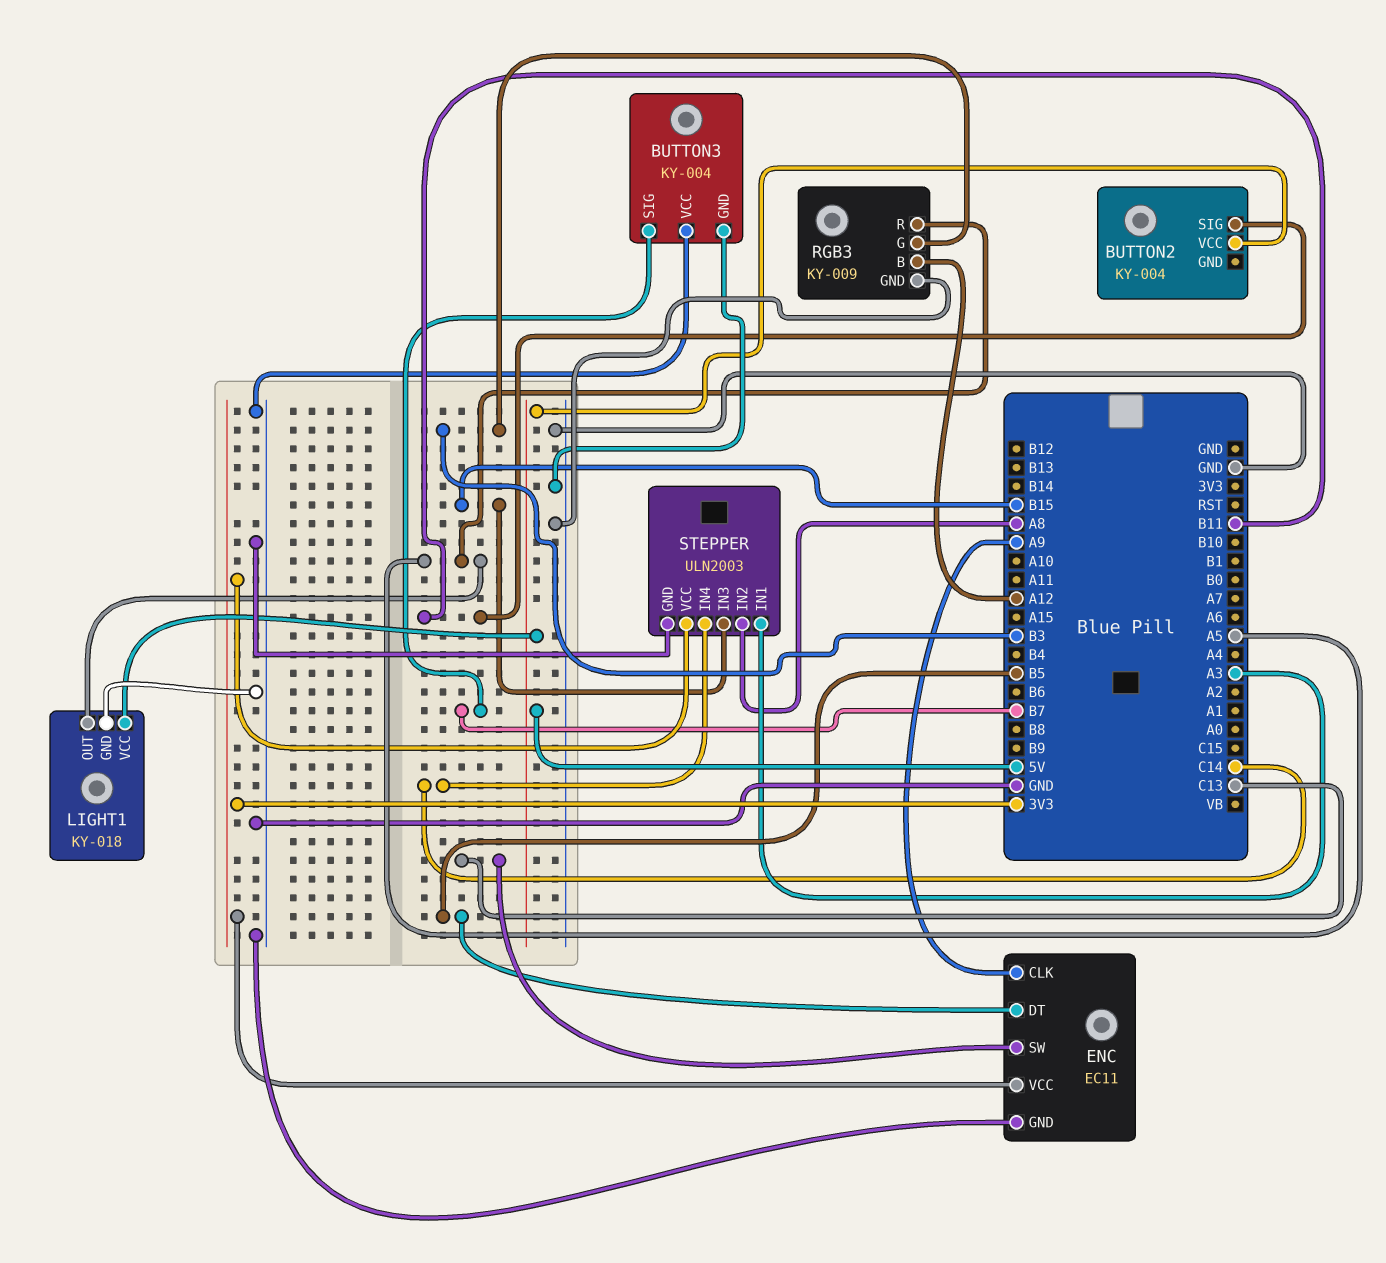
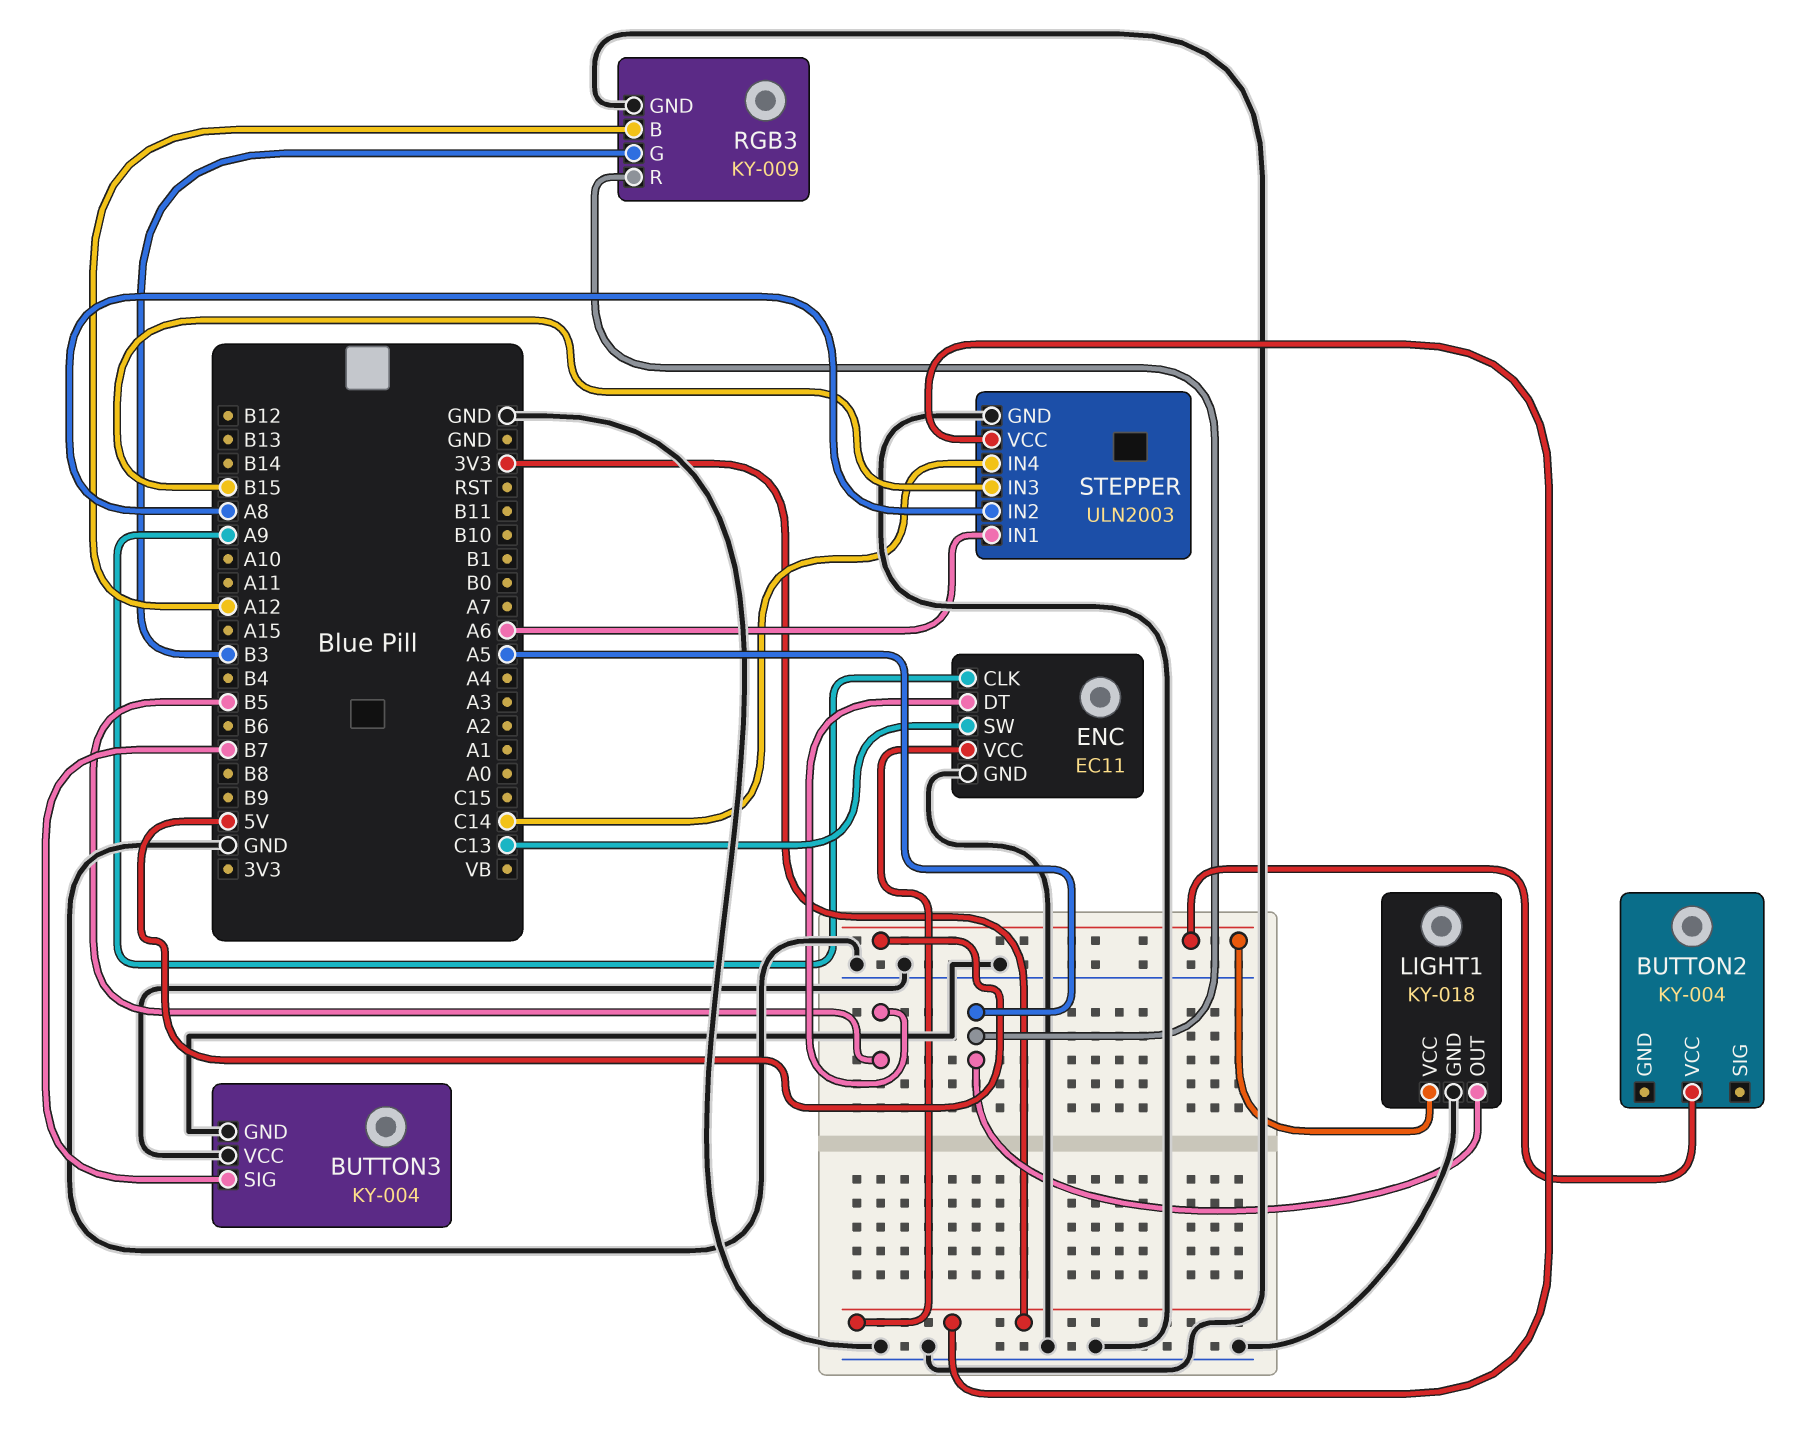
BUTTON2 pin SIG: B11 -> none
STEPPER pin IN1: A3 -> A6

